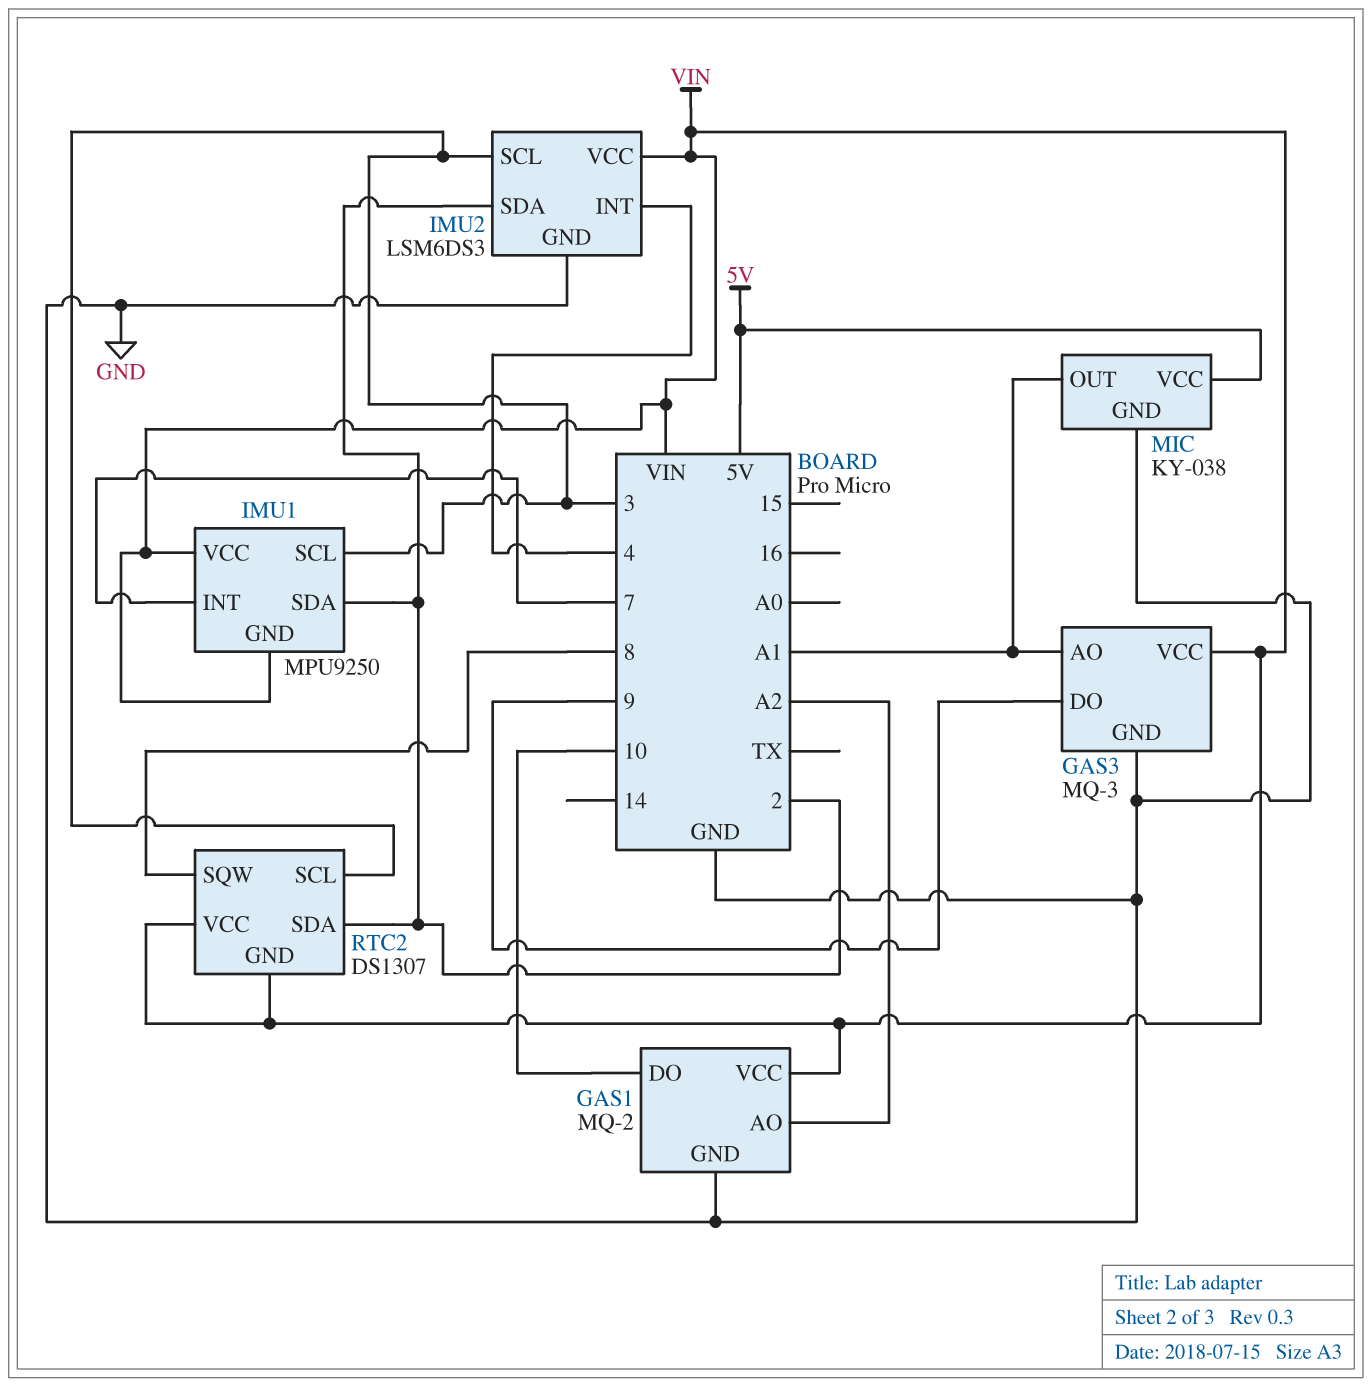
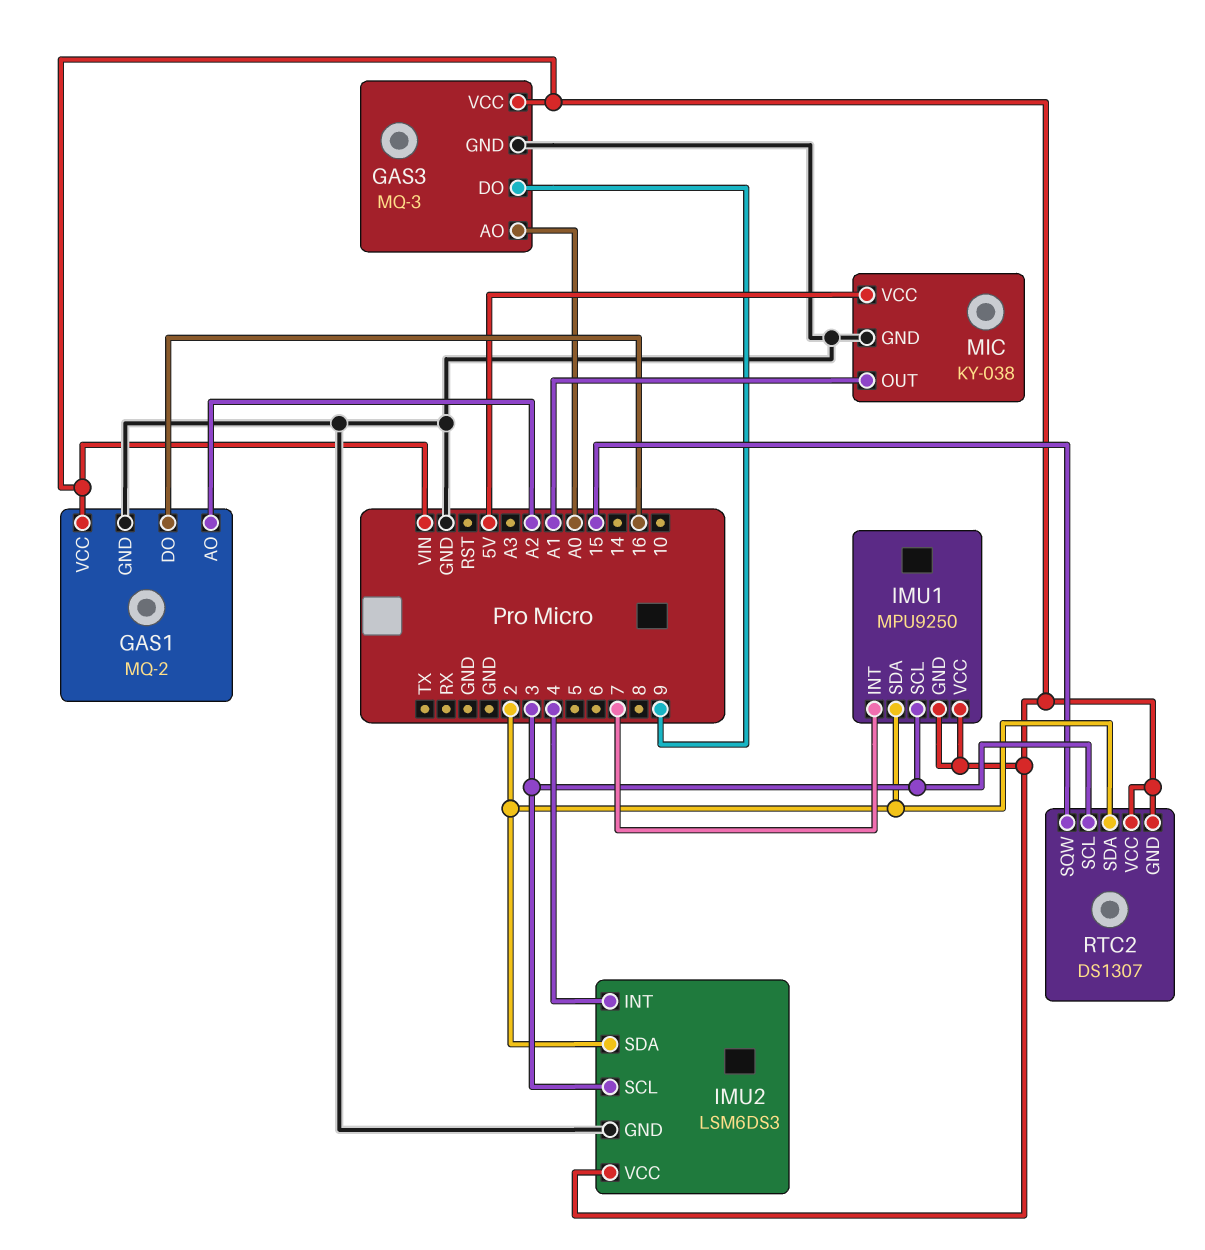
GAS1 pin DO: 10 -> 16
GAS3 pin AO: A1 -> A0
RTC2 pin SQW: 8 -> 15

